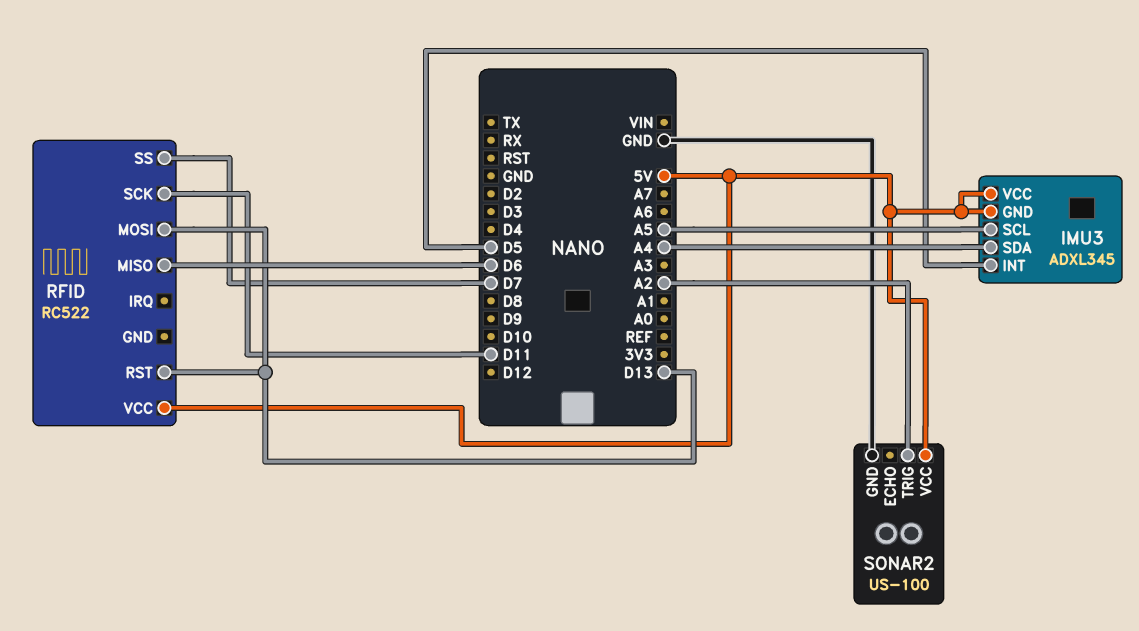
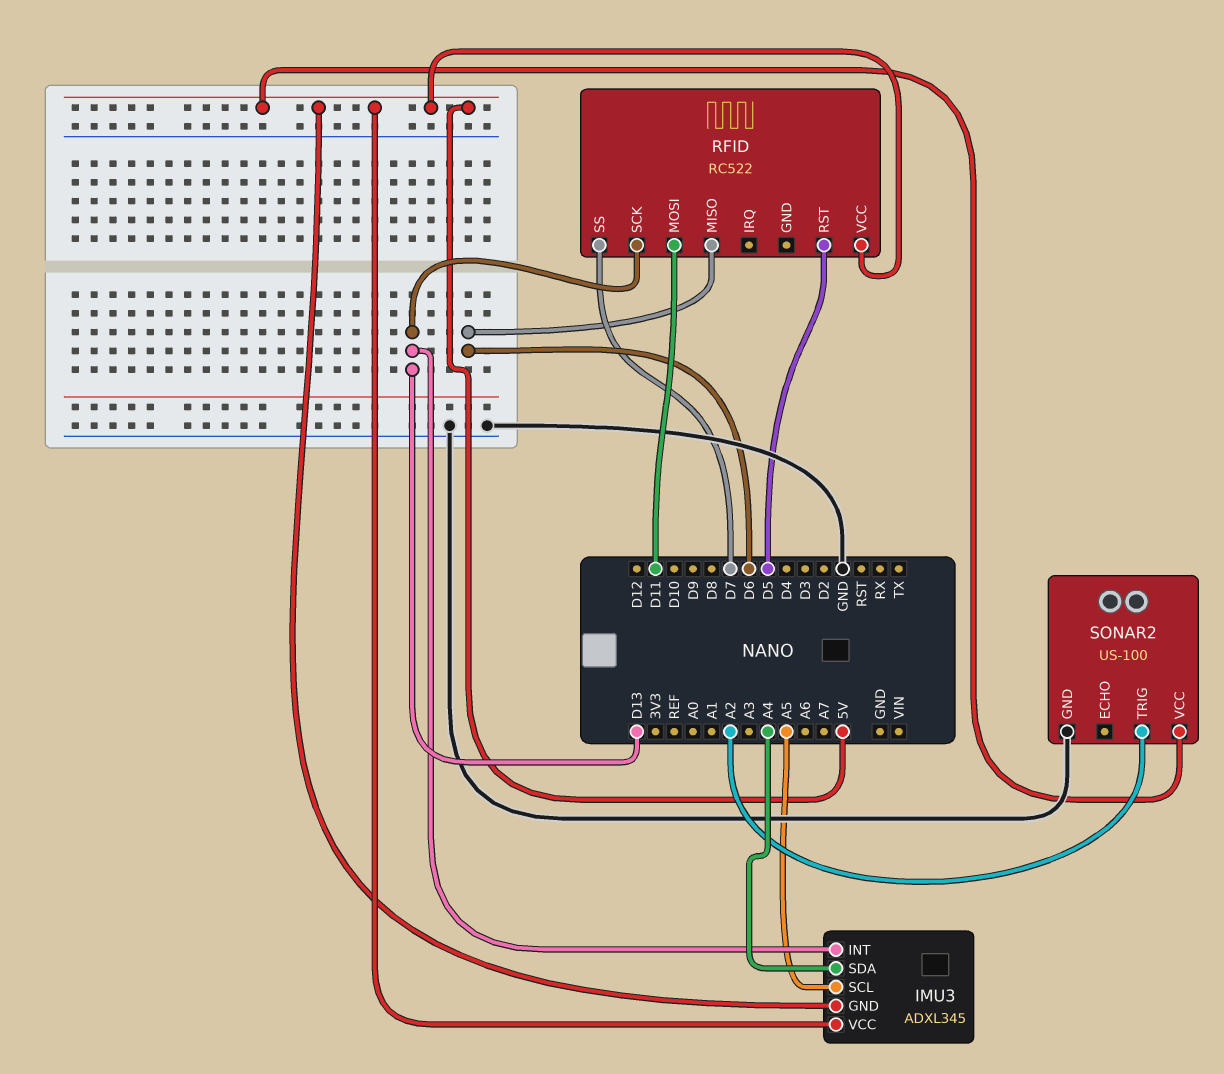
IMU3 pin INT: D5 -> D13
RFID pin MOSI: D13 -> D11
RFID pin RST: D13 -> D5
RFID pin SCK: D11 -> D13

